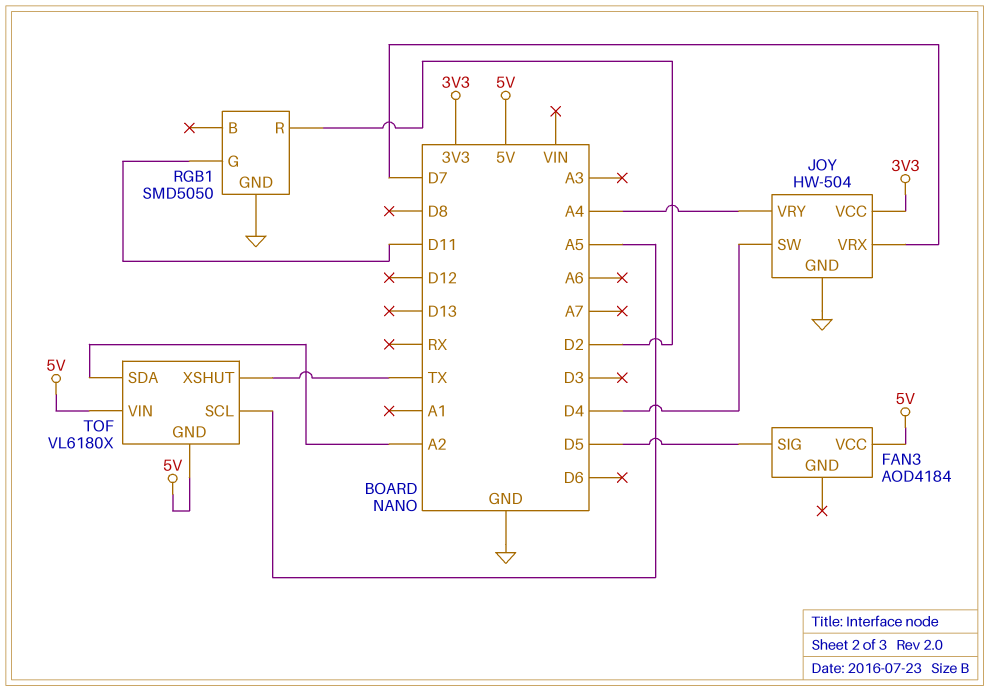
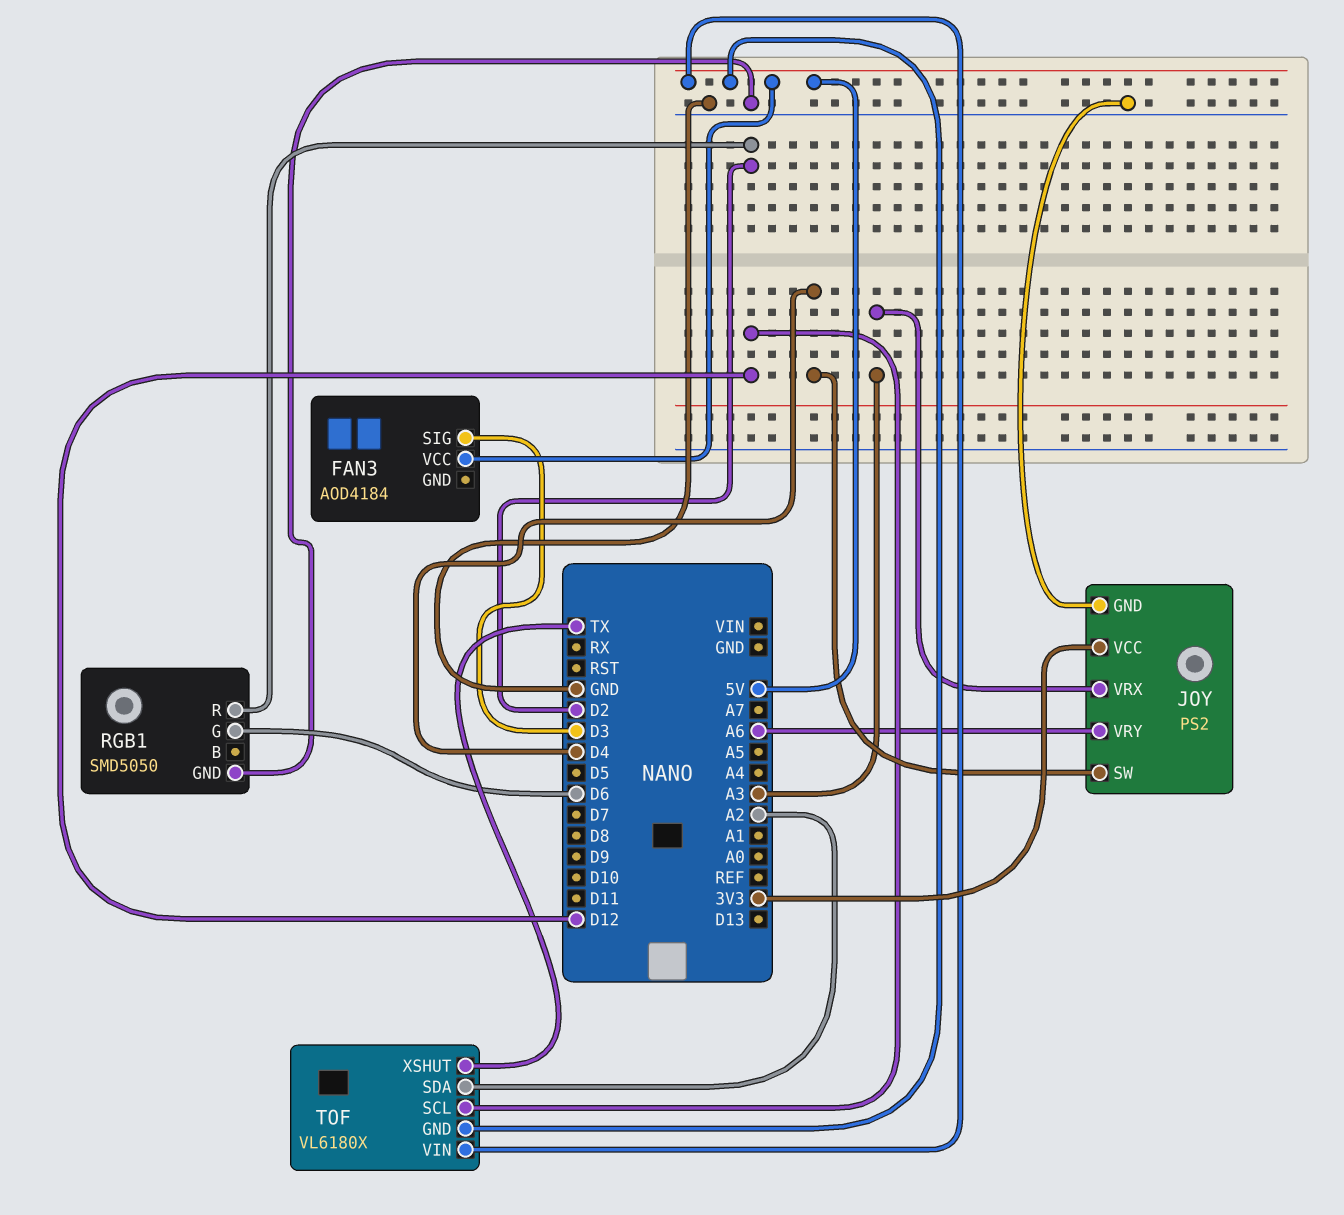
FAN3 pin SIG: D5 -> D3
JOY: HW-504 -> PS2
JOY pin VRX: D7 -> A3
JOY pin VRY: A4 -> A6
RGB1 pin G: D11 -> D6
TOF pin SCL: A5 -> D12

